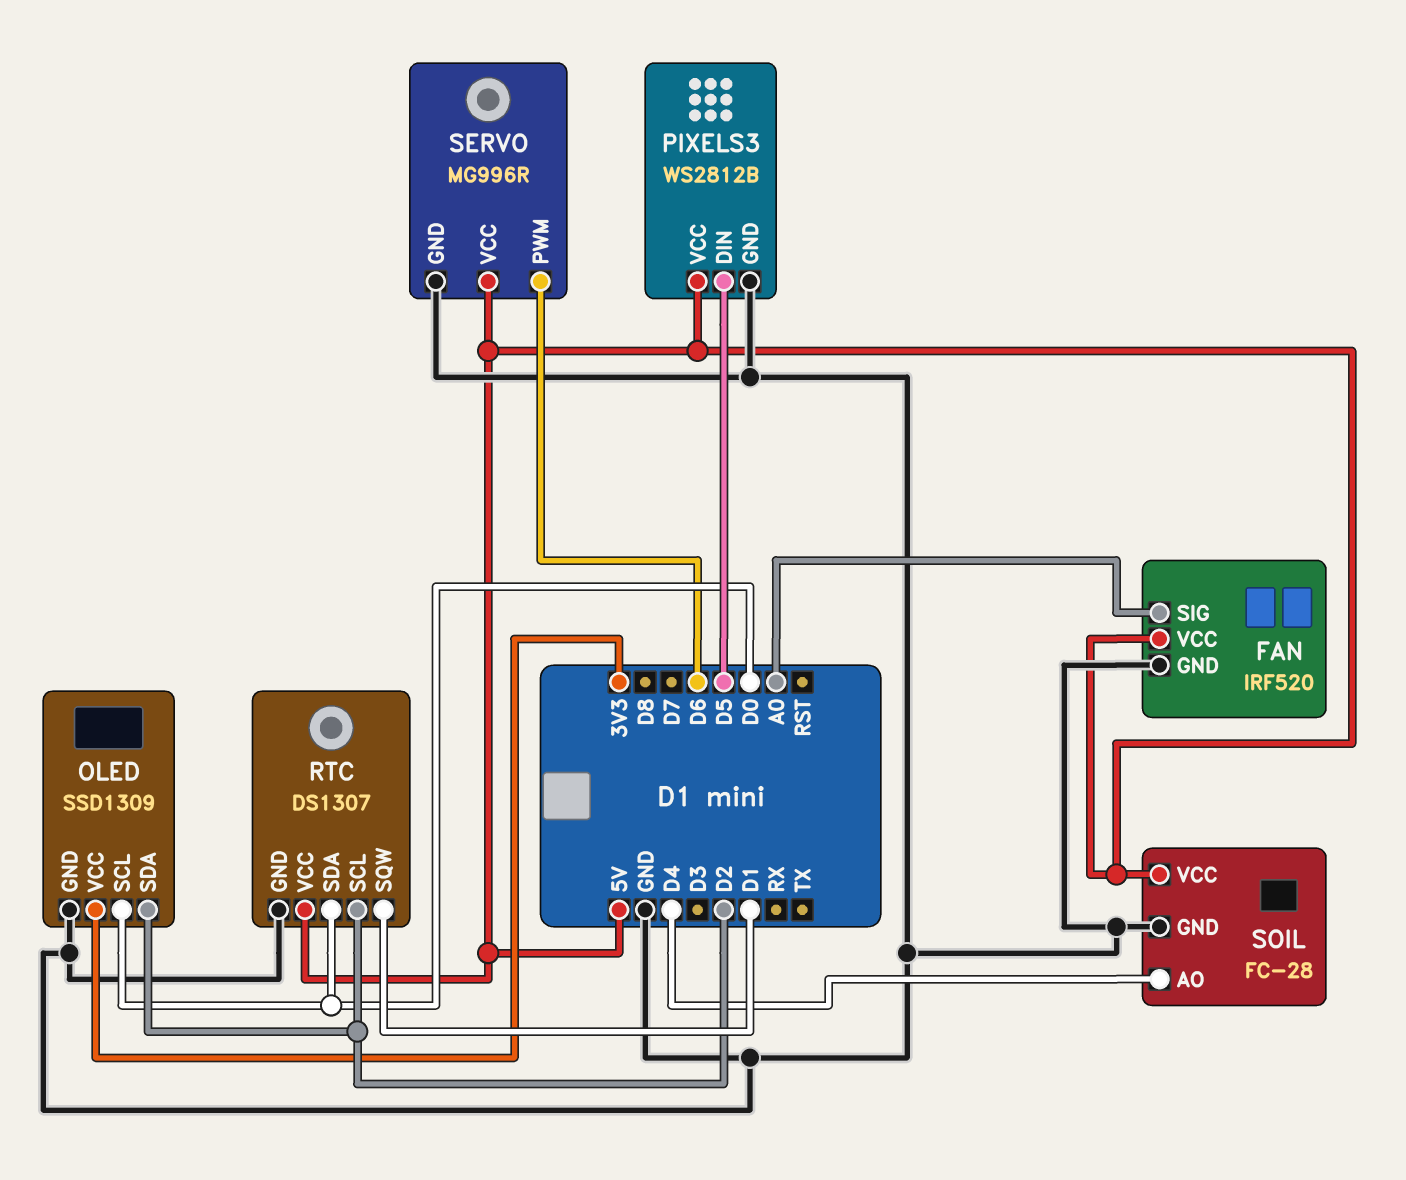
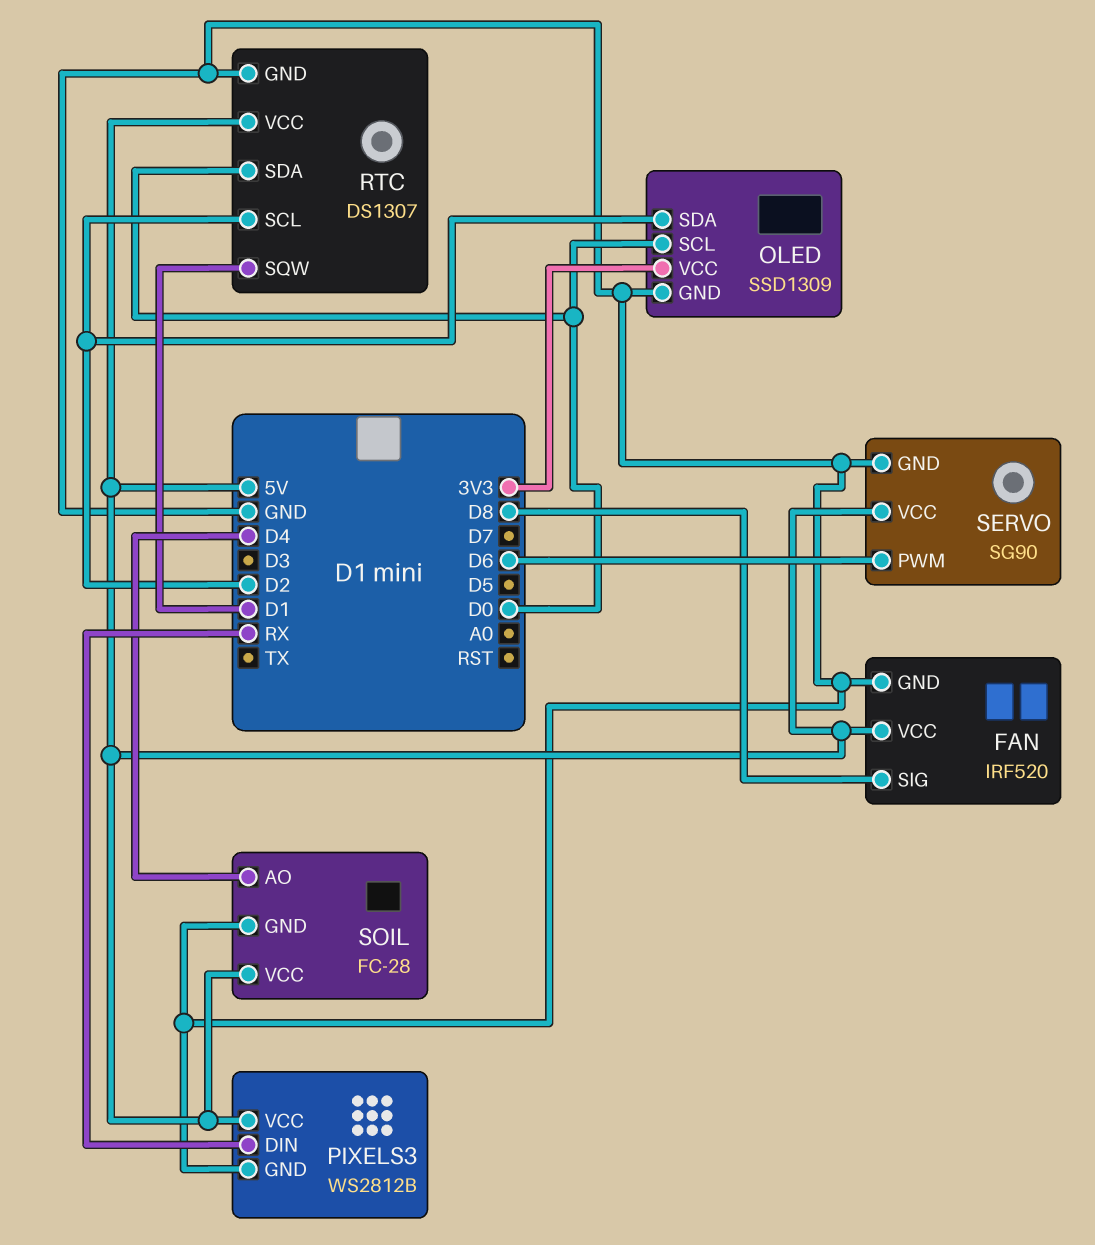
FAN pin SIG: A0 -> D8
PIXELS3 pin DIN: D5 -> RX
SERVO: MG996R -> SG90

